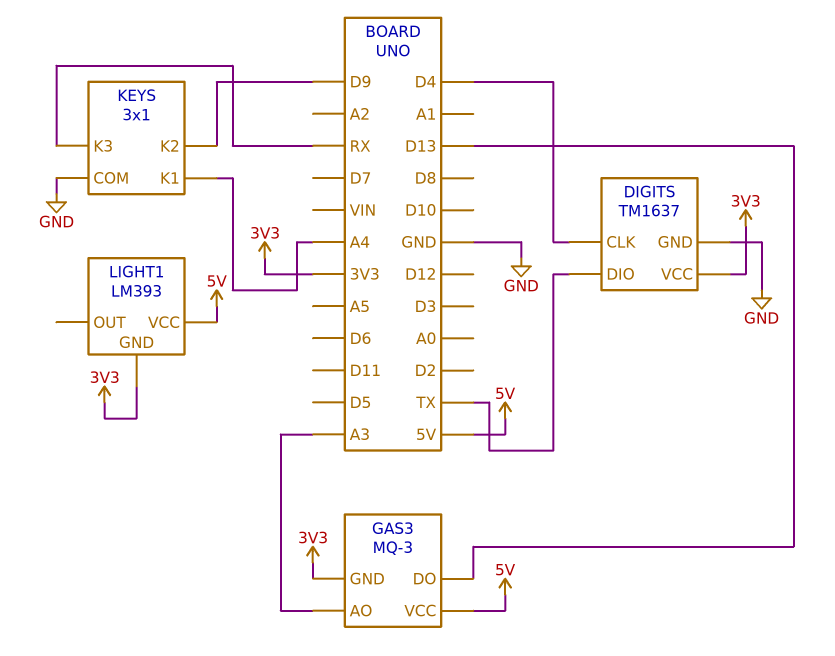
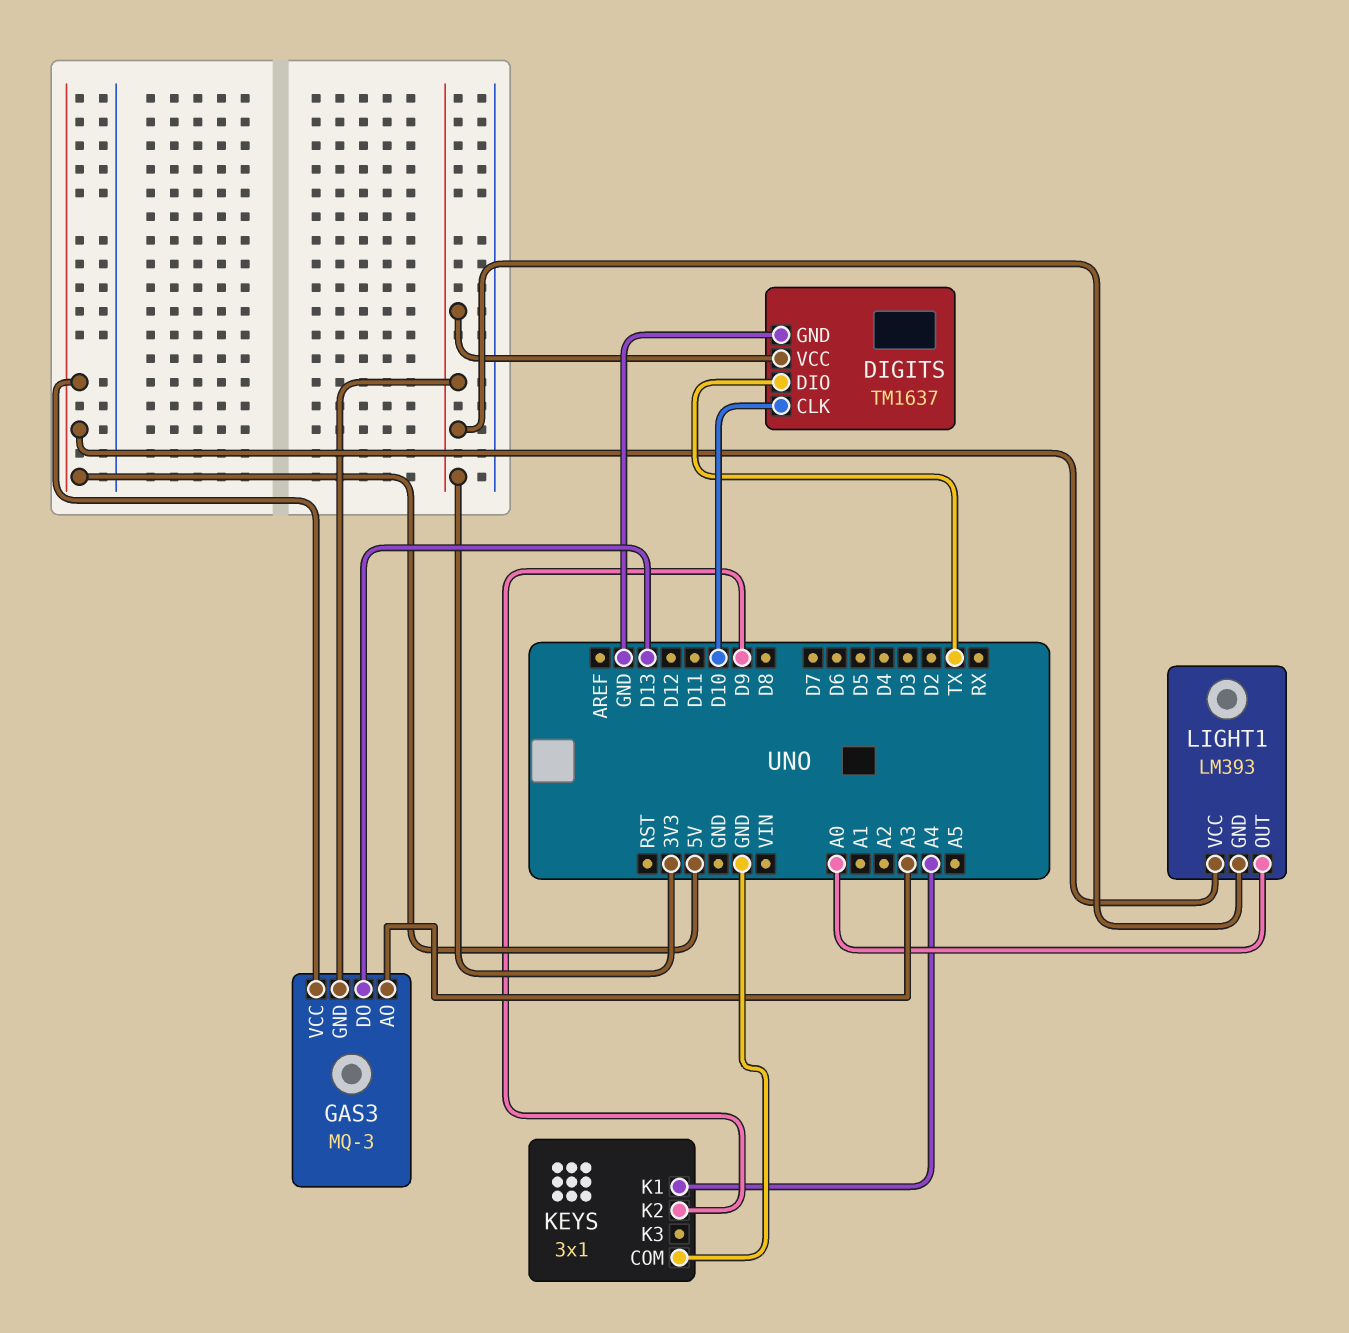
DIGITS pin CLK: D4 -> D10
KEYS pin K3: RX -> none
LIGHT1 pin OUT: none -> A0

